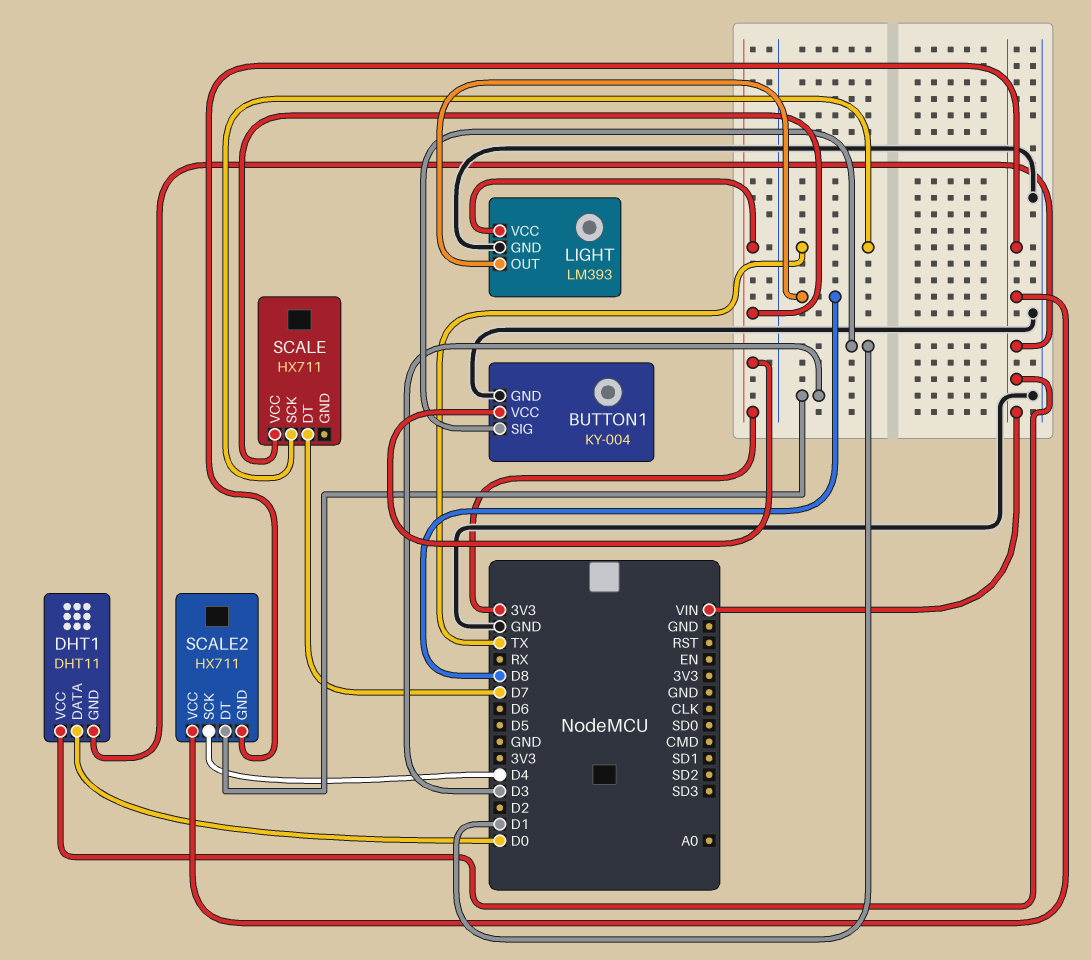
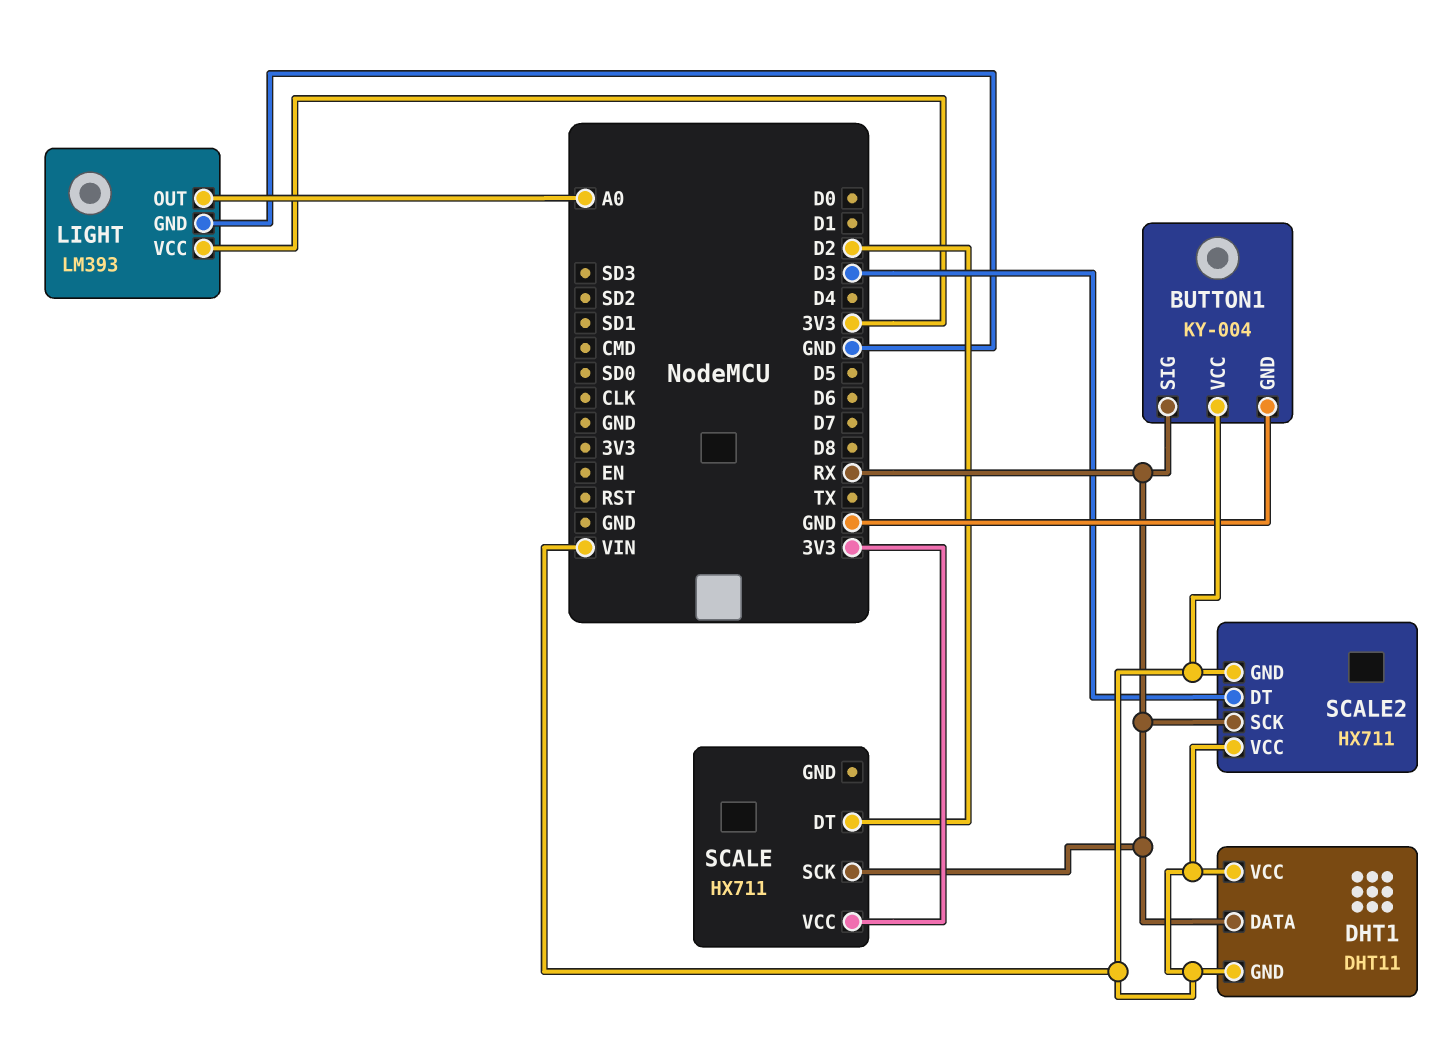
BUTTON1 pin SIG: D1 -> RX
BUTTON1 pin VCC: 3V3 -> VIN
DHT1 pin DATA: D0 -> RX
LIGHT pin OUT: D8 -> A0
SCALE pin DT: D7 -> D2
SCALE pin SCK: TX -> RX
SCALE2 pin SCK: D4 -> RX

